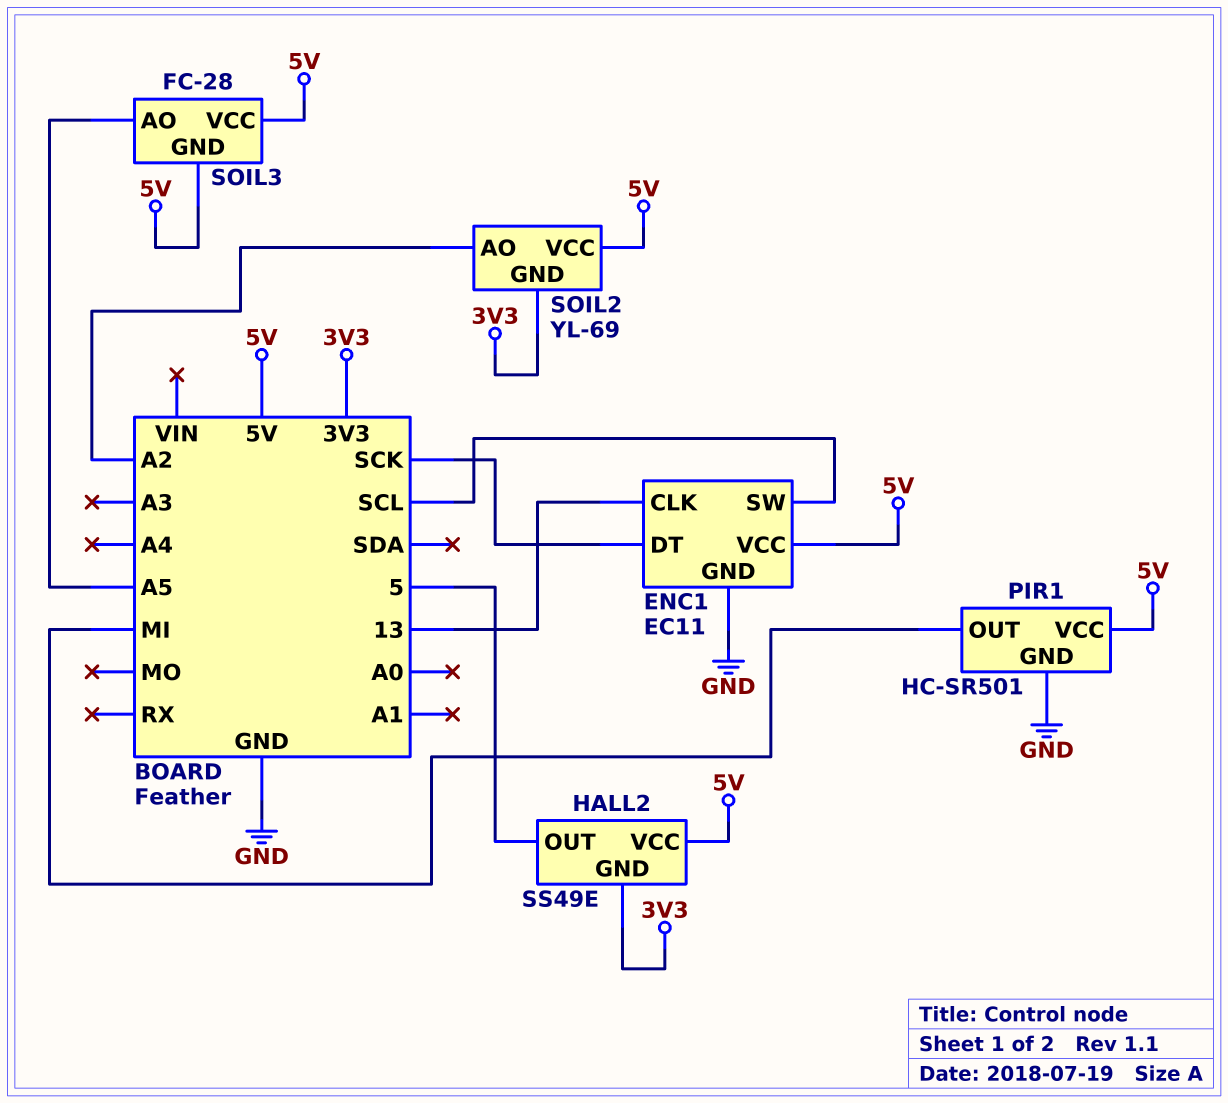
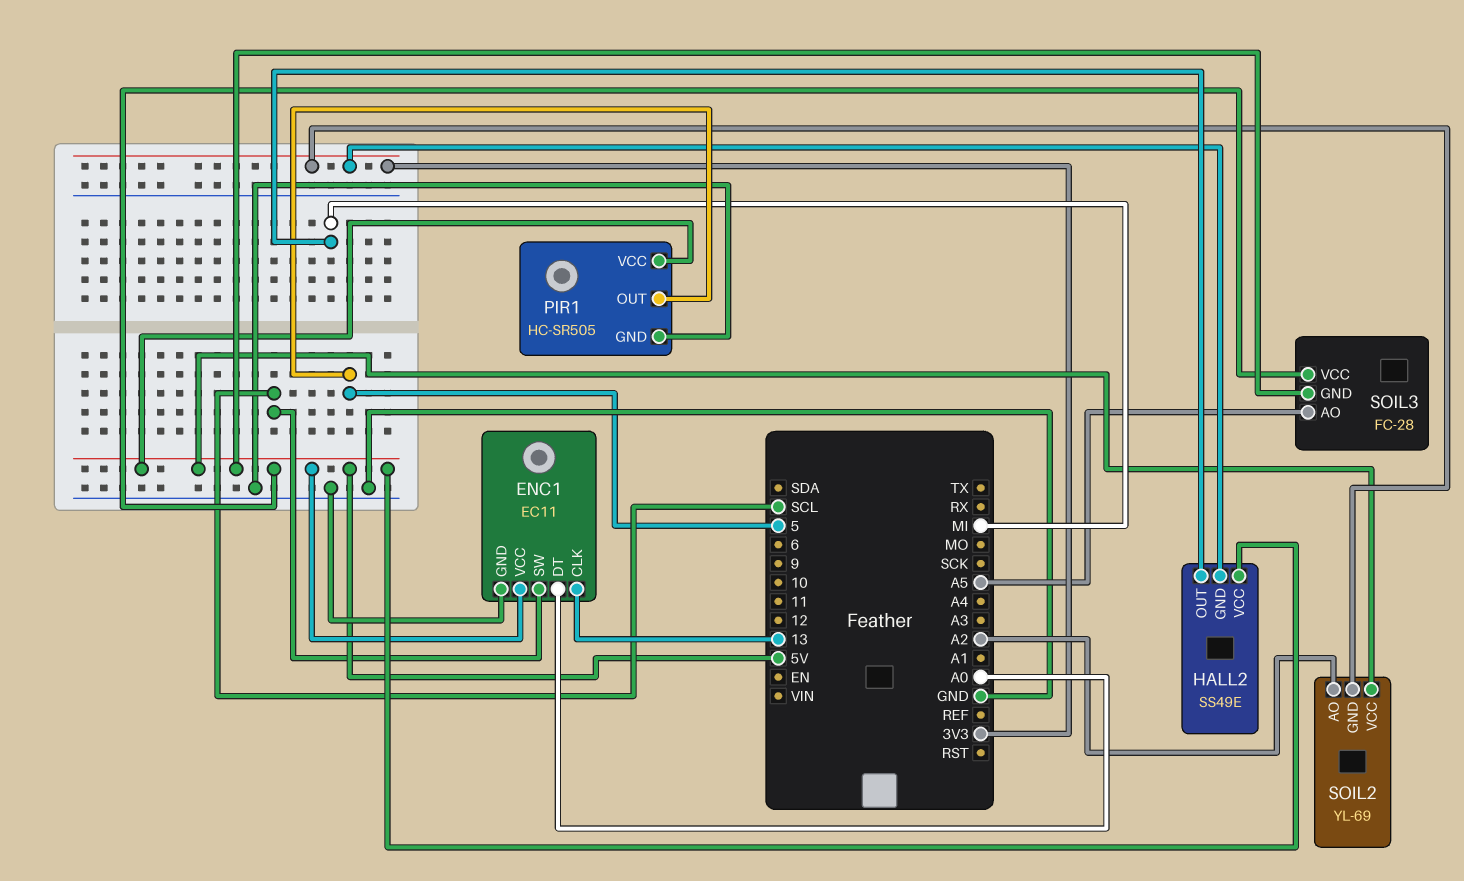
ENC1 pin DT: SCK -> A0
HALL2 pin OUT: 5 -> MI
PIR1: HC-SR501 -> HC-SR505
PIR1 pin OUT: MI -> 5

